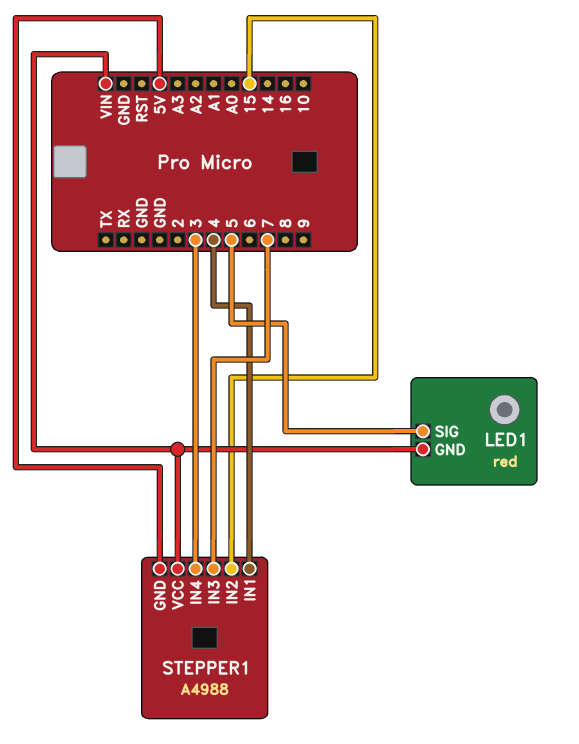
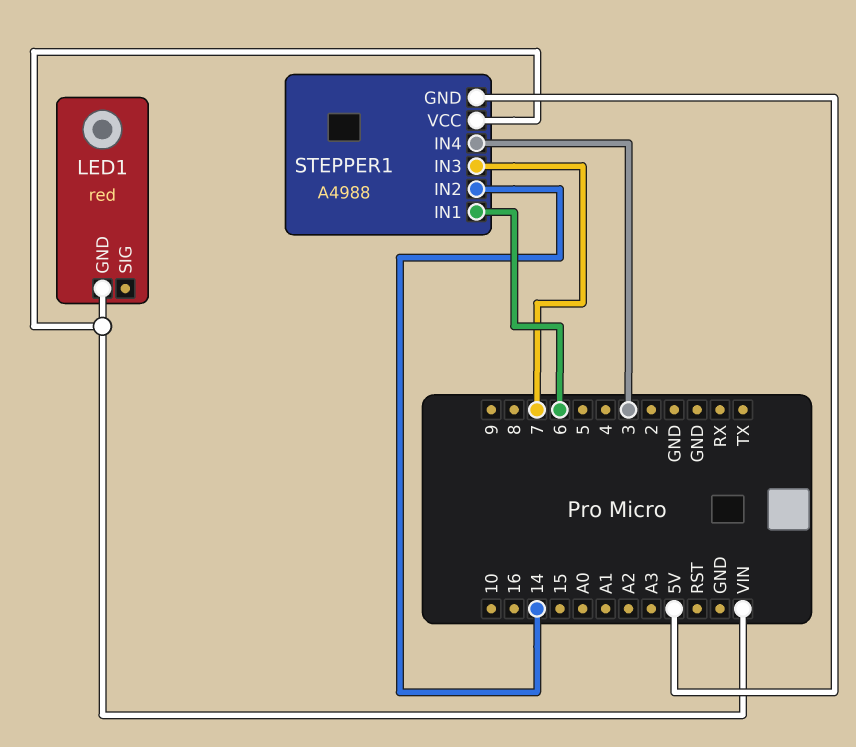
LED1 pin SIG: 5 -> none
STEPPER1 pin IN1: 4 -> 6
STEPPER1 pin IN2: 15 -> 14

